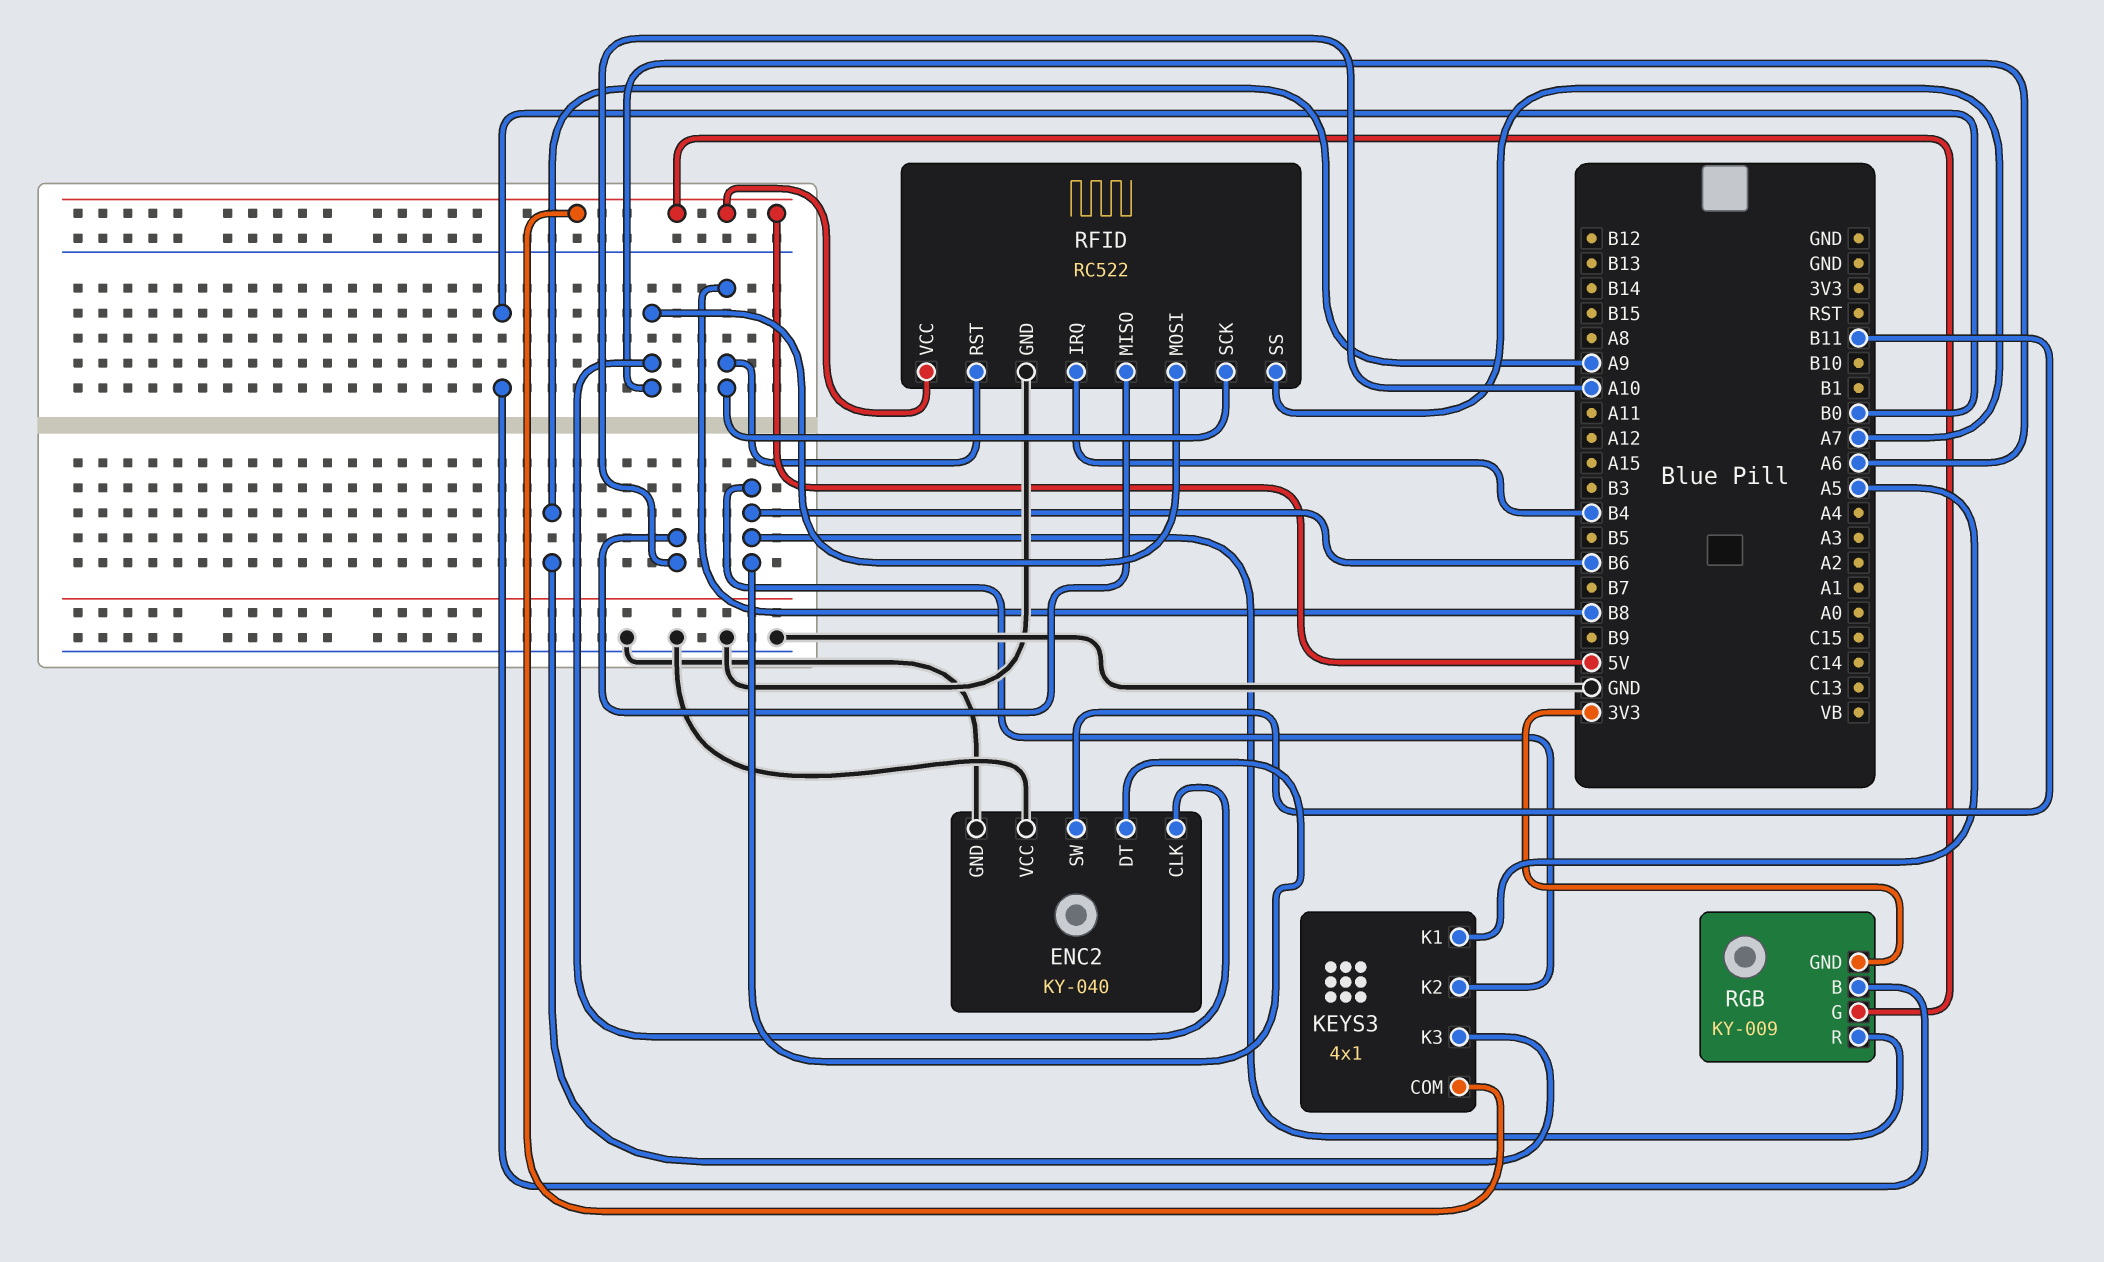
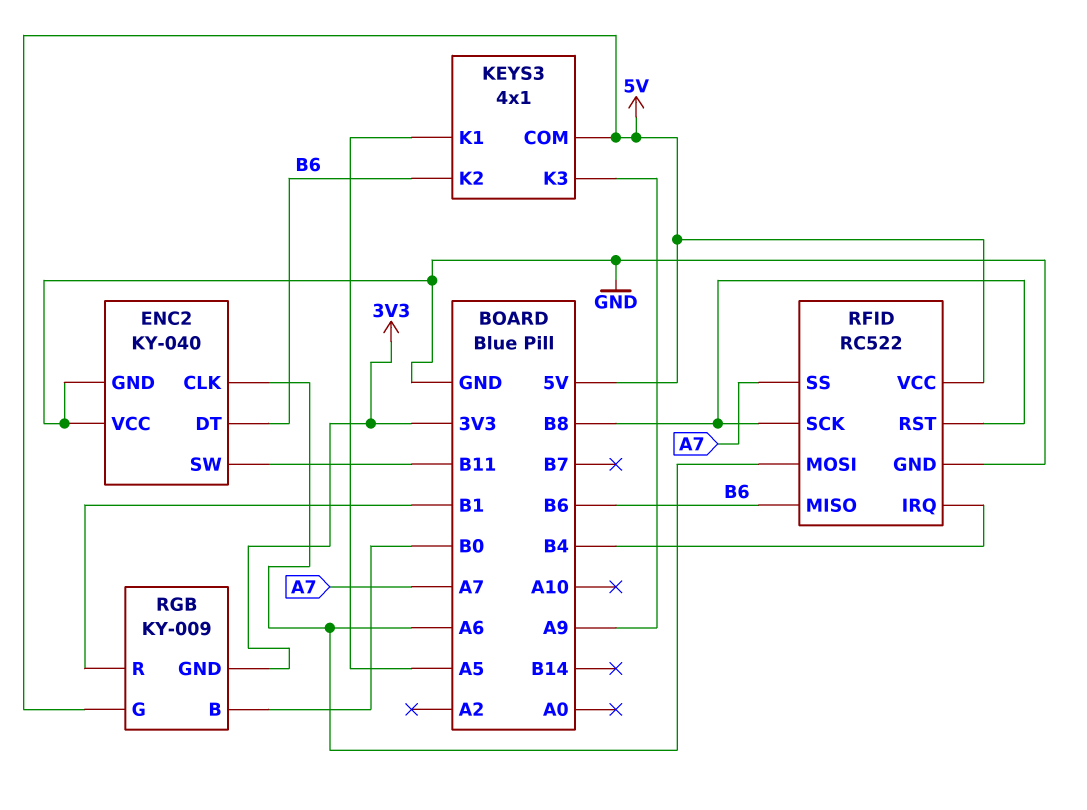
RFID pin MISO: A10 -> B6
RGB pin R: B6 -> B1

